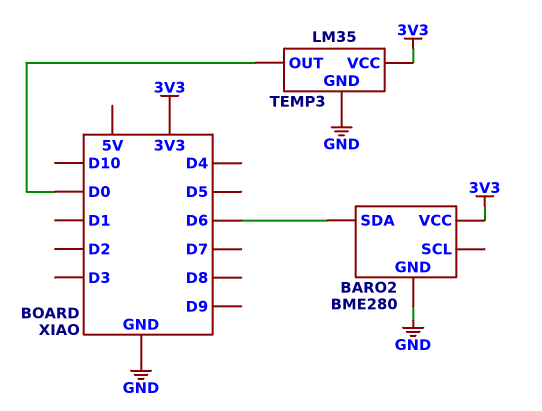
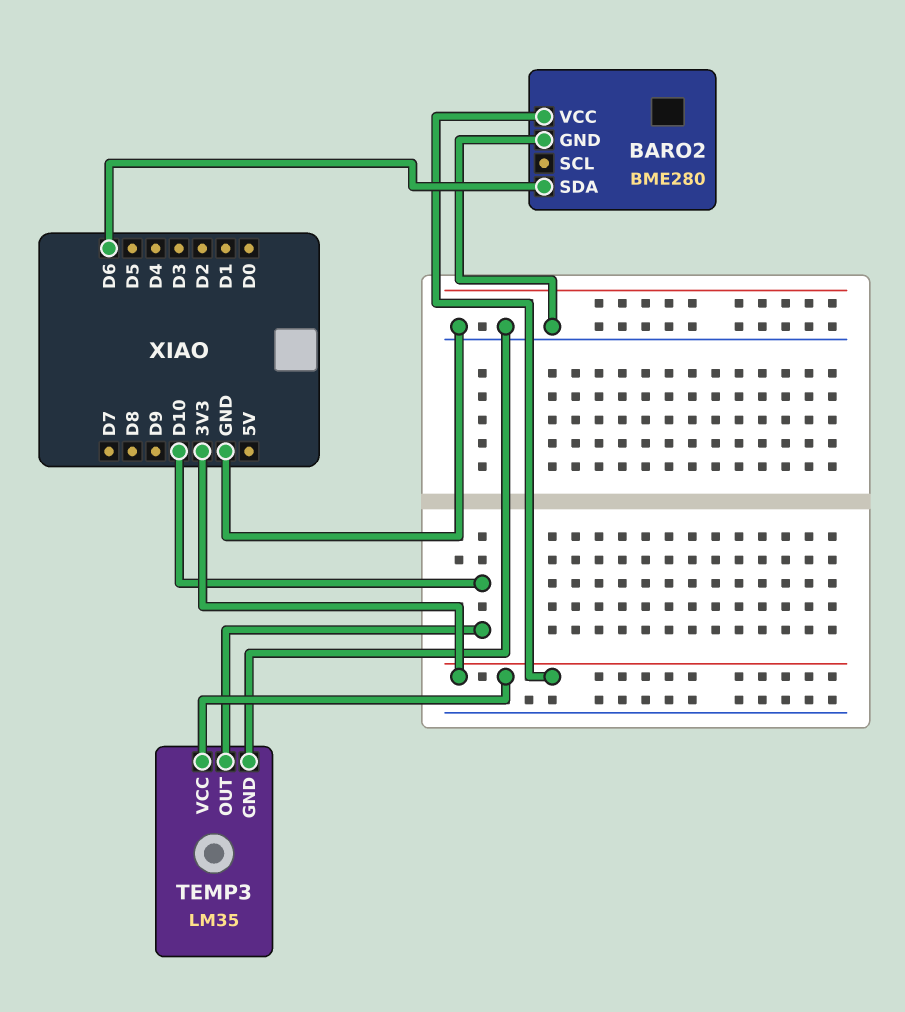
TEMP3 pin OUT: D0 -> D10

